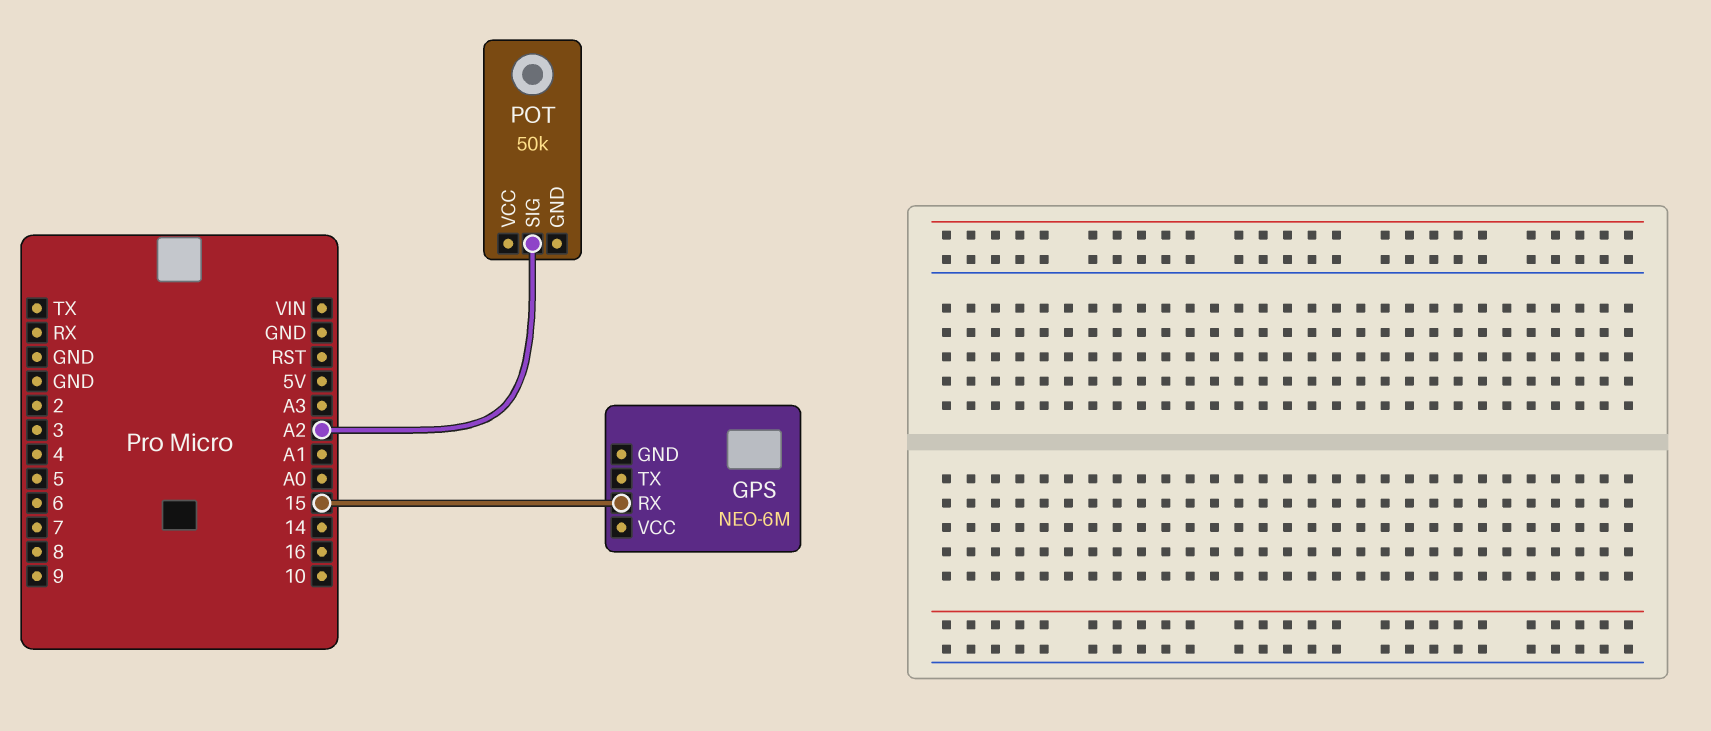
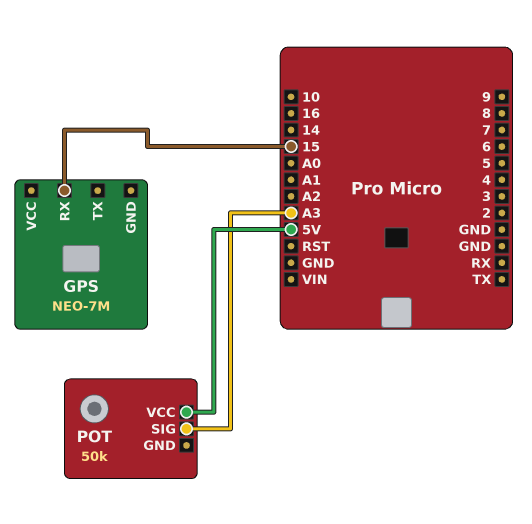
GPS: NEO-6M -> NEO-7M
POT pin SIG: A2 -> A3
POT pin VCC: none -> 5V

